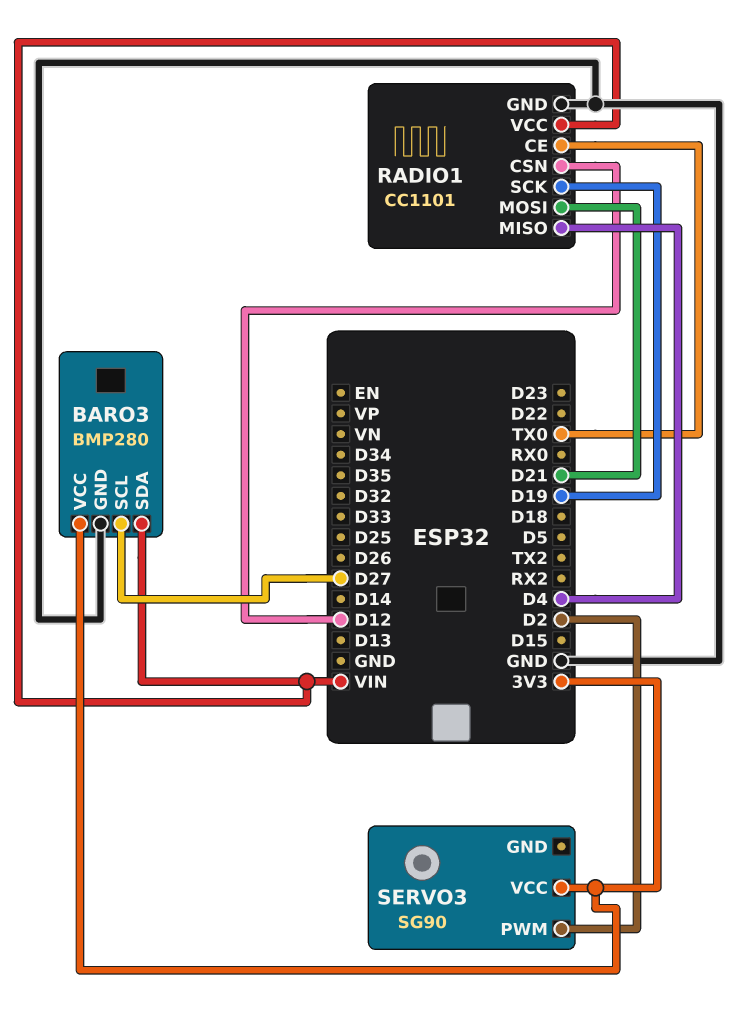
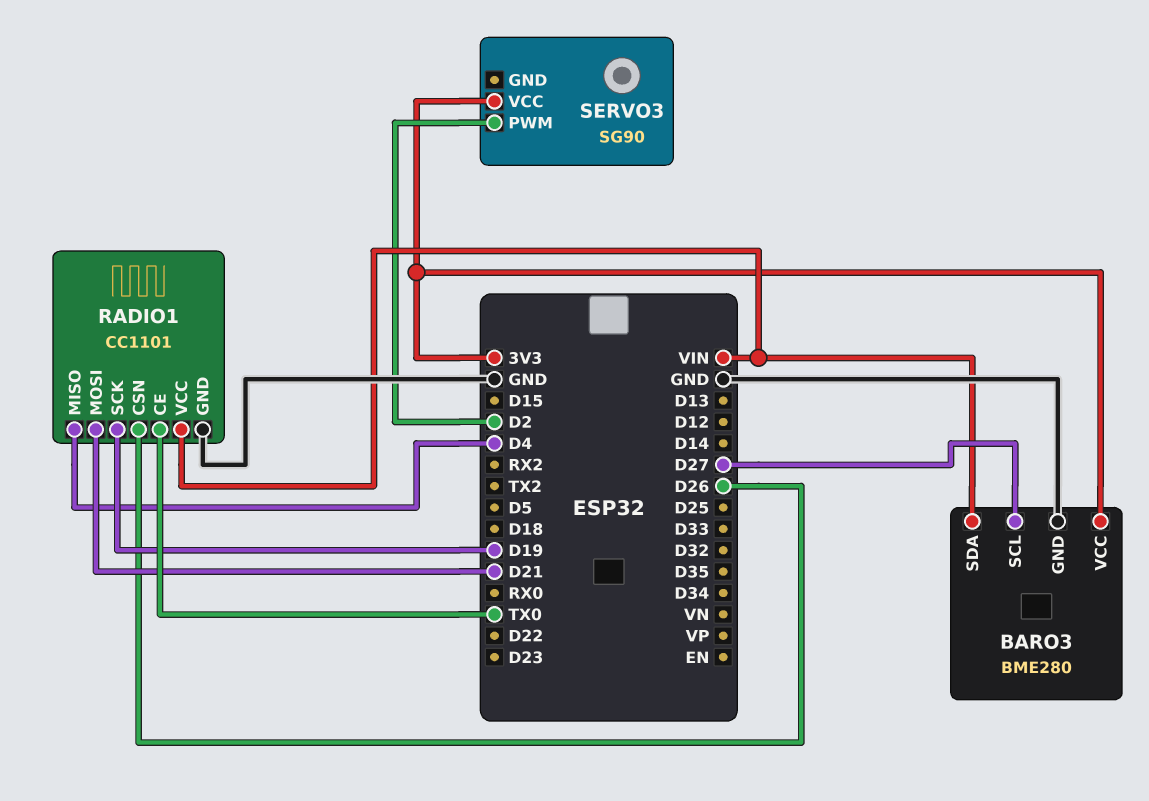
BARO3: BMP280 -> BME280
RADIO1 pin CSN: D12 -> D26

